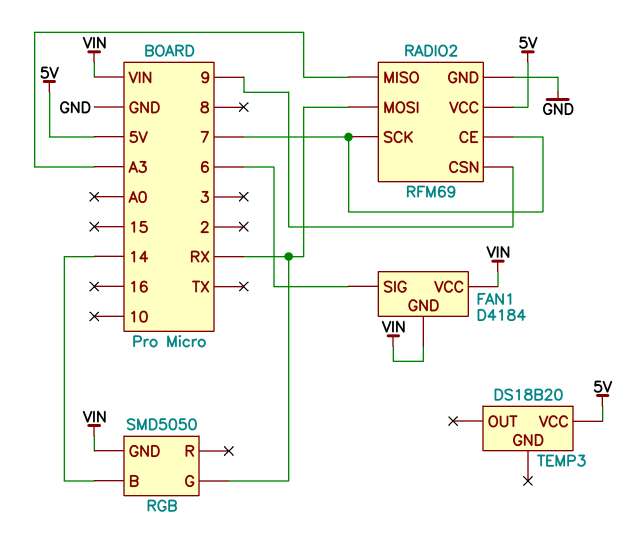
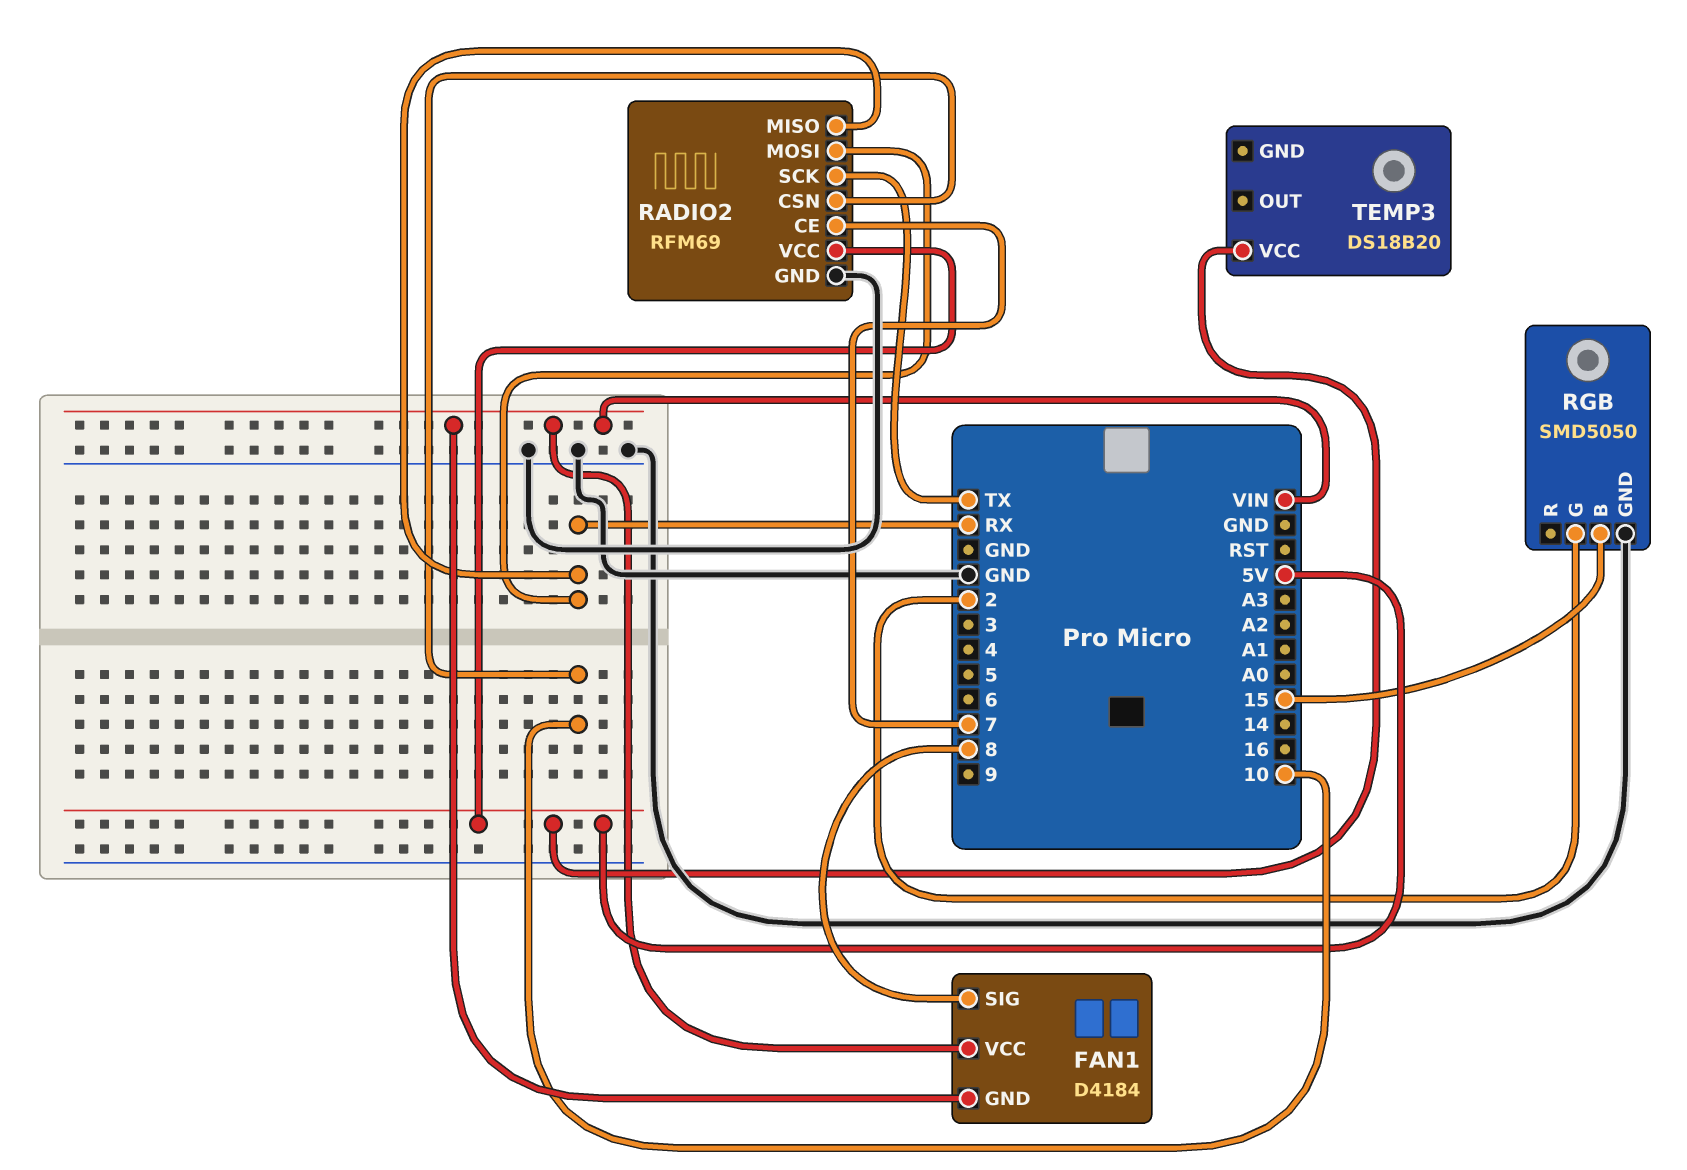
FAN1 pin SIG: 6 -> 8
RADIO2 pin CSN: 9 -> 10
RADIO2 pin MISO: A3 -> RX
RADIO2 pin SCK: 7 -> TX
RGB pin B: 14 -> 15
RGB pin G: RX -> 2
RGB pin GND: VIN -> GND

